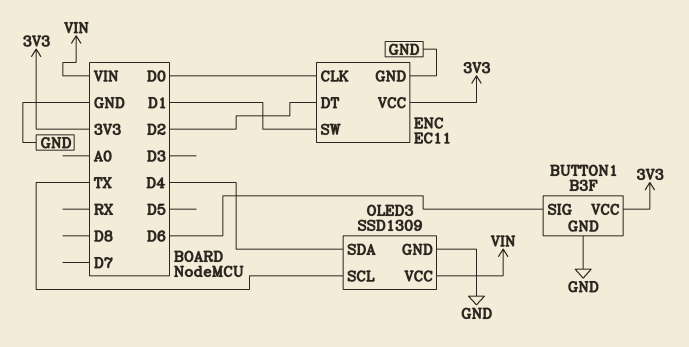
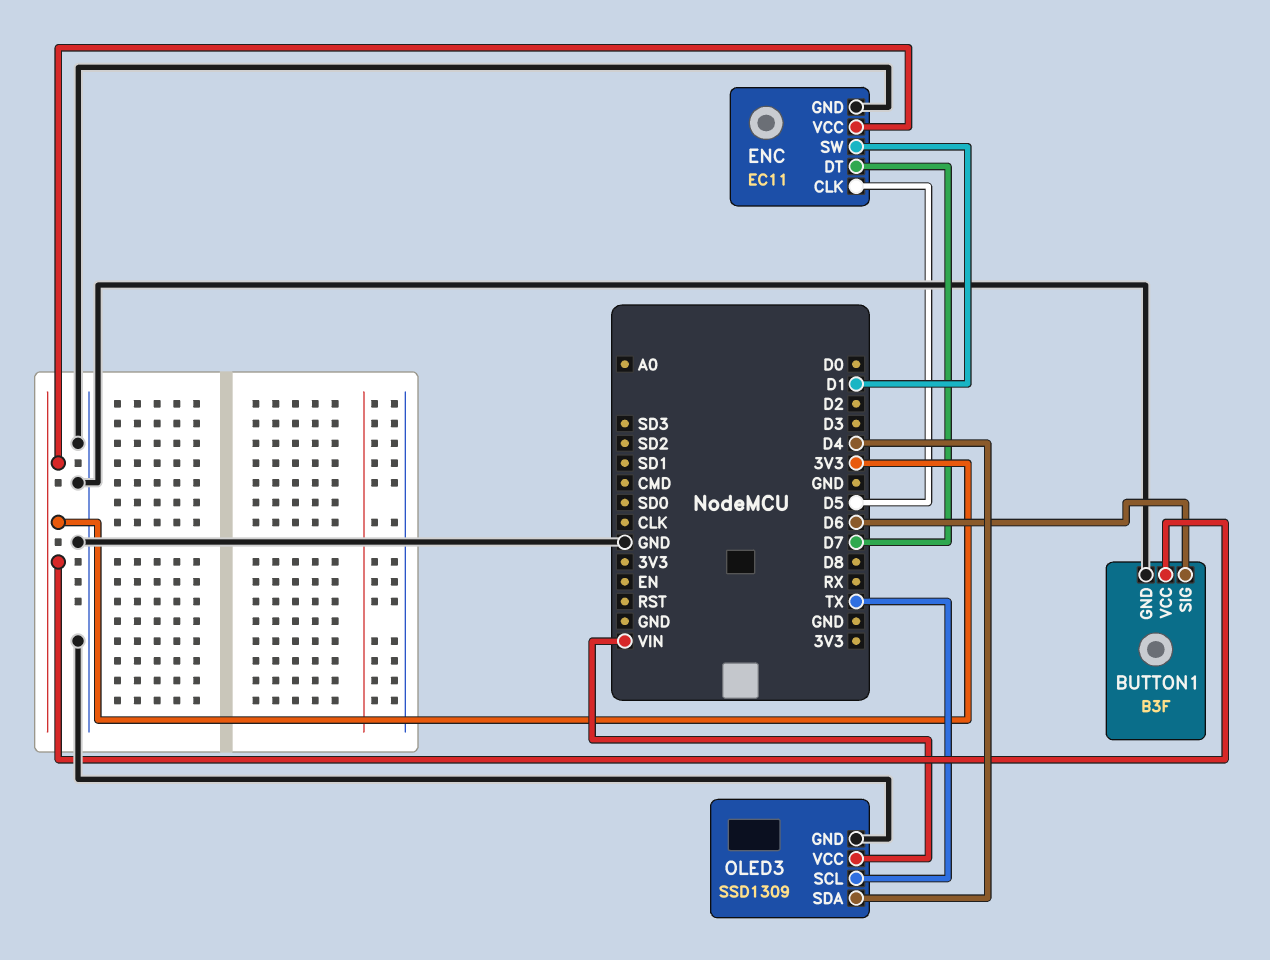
ENC pin CLK: D0 -> D5
ENC pin DT: D2 -> D7

